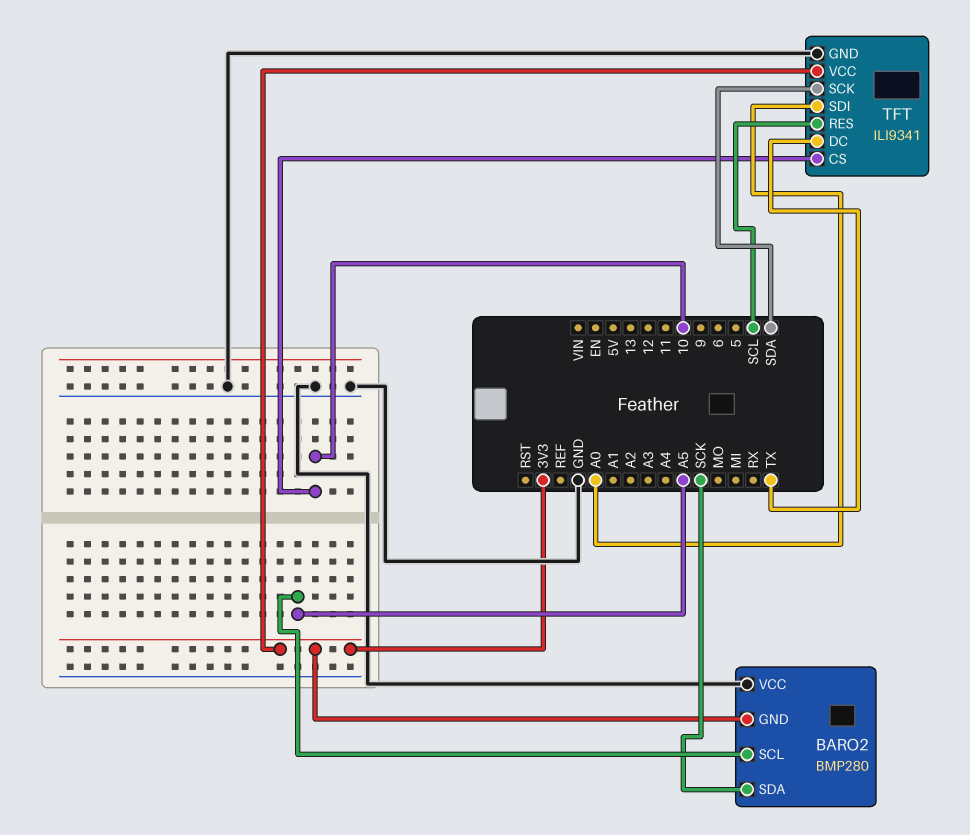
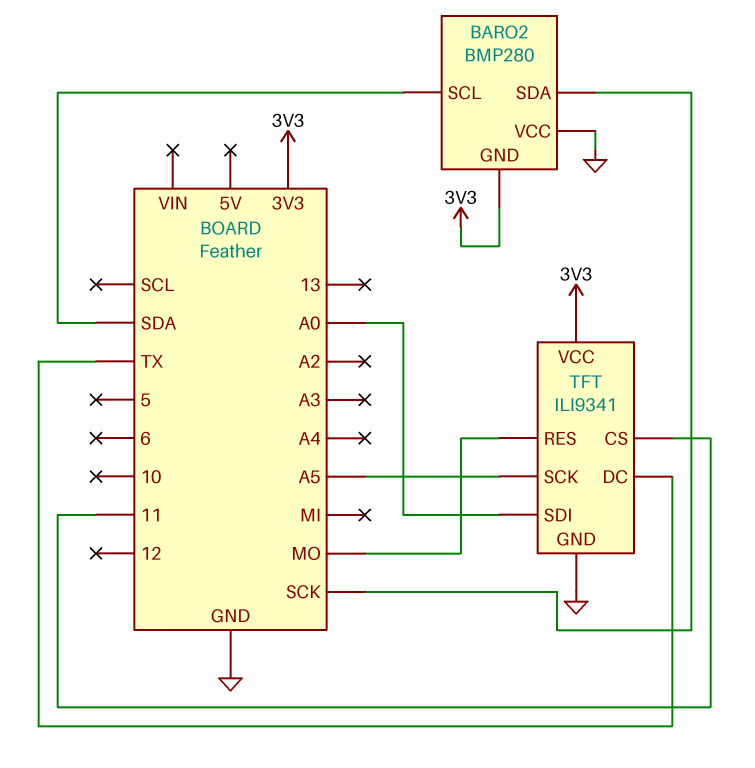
BARO2 pin SCL: A5 -> SDA
TFT pin CS: 10 -> 11
TFT pin RES: SCL -> MO
TFT pin SCK: SDA -> A5

